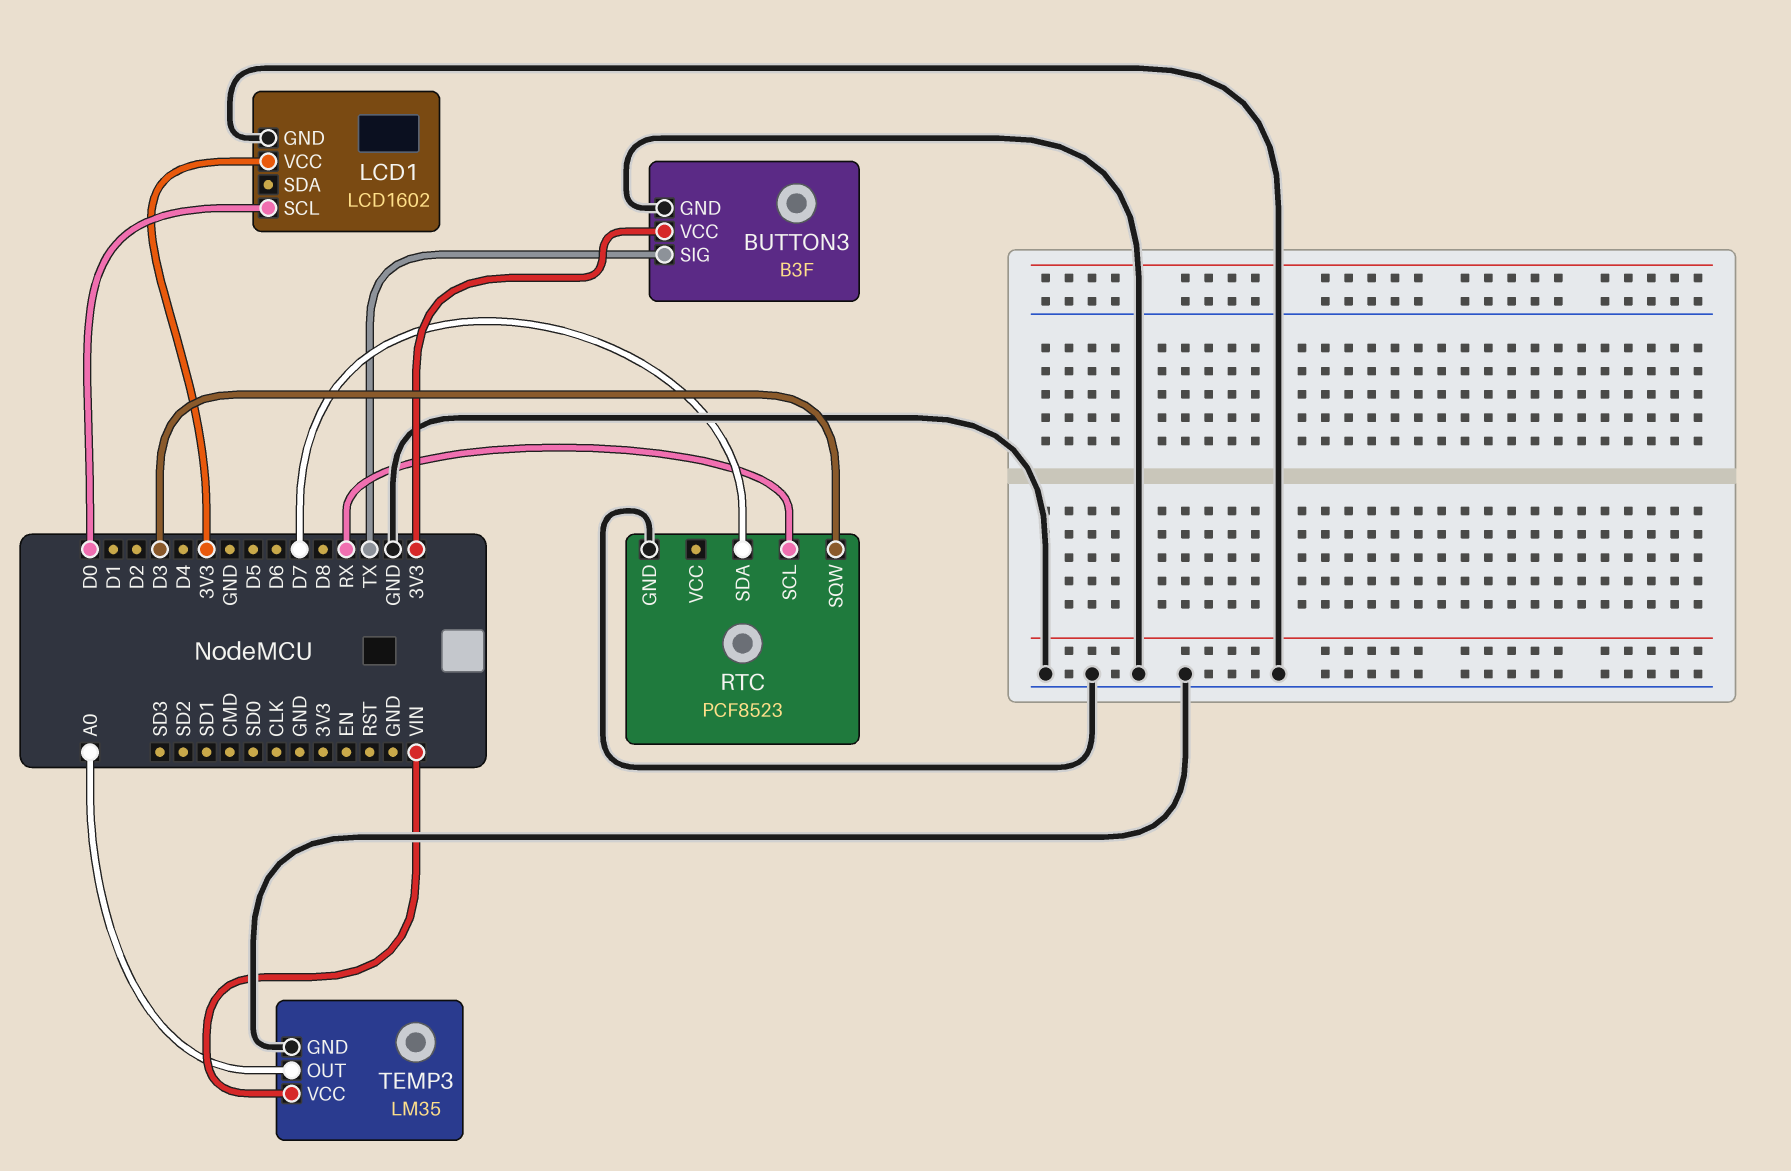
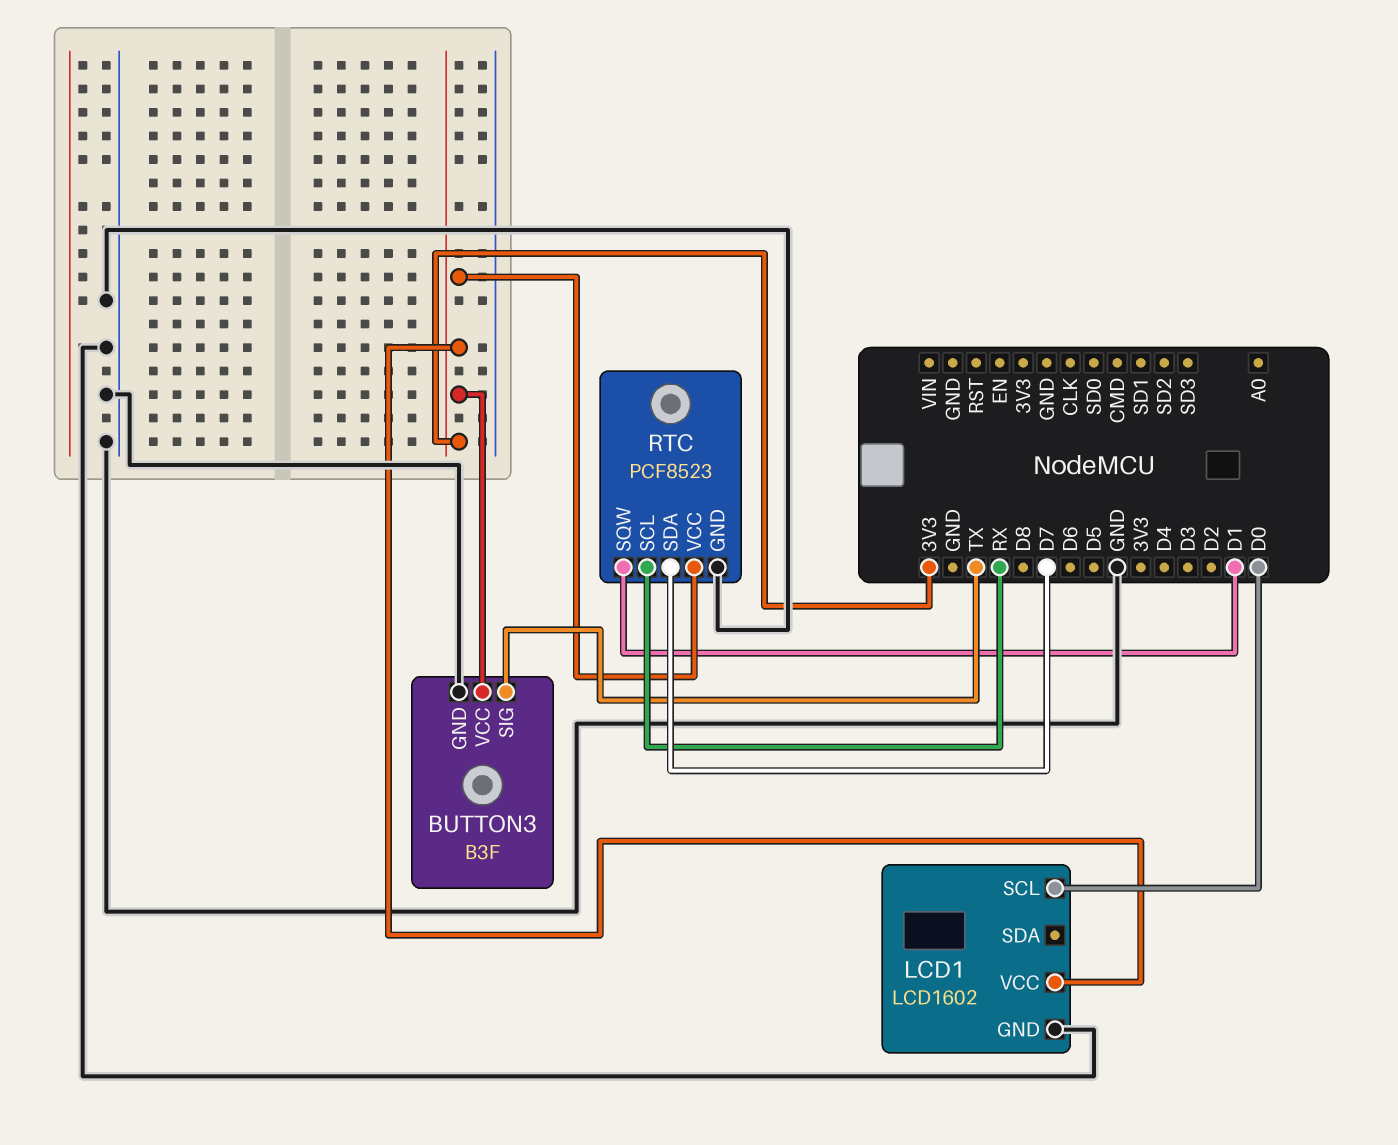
RTC pin SQW: D3 -> D1
RTC pin VCC: none -> 3V3
TEMP3: LM35 -> none
TEMP3 pin GND: GND -> none
TEMP3 pin OUT: A0 -> none
TEMP3 pin VCC: VIN -> none

